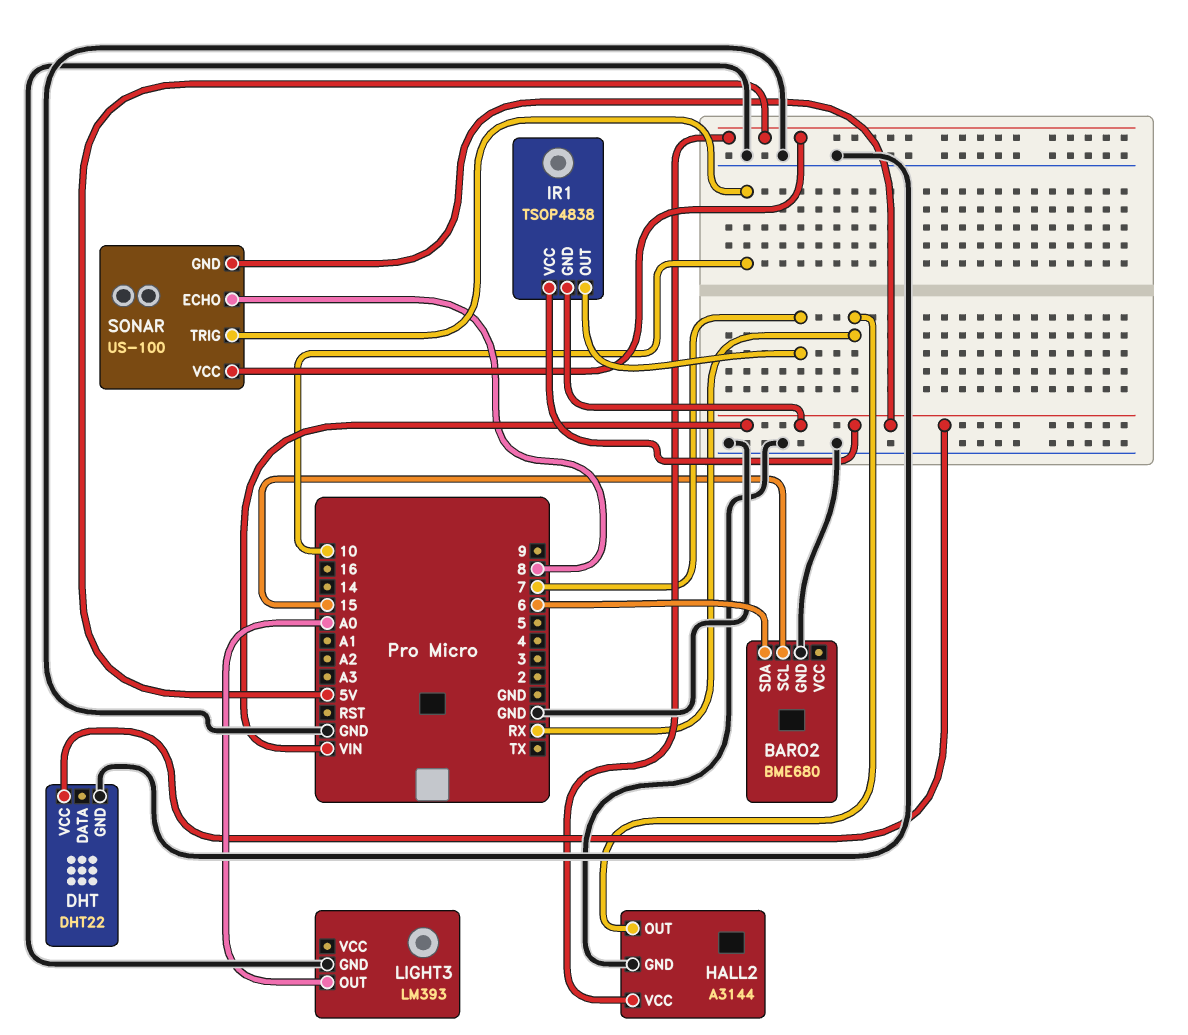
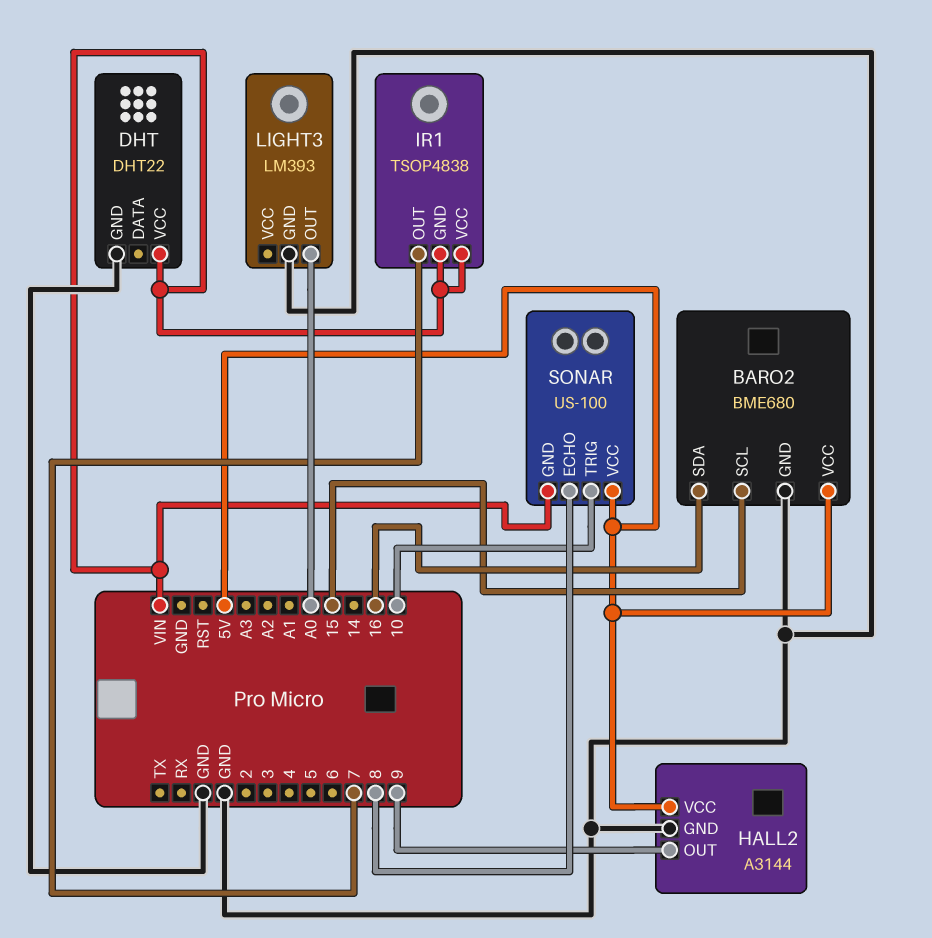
BARO2 pin SDA: 6 -> 16
BARO2 pin VCC: none -> 5V
HALL2 pin OUT: RX -> 9

